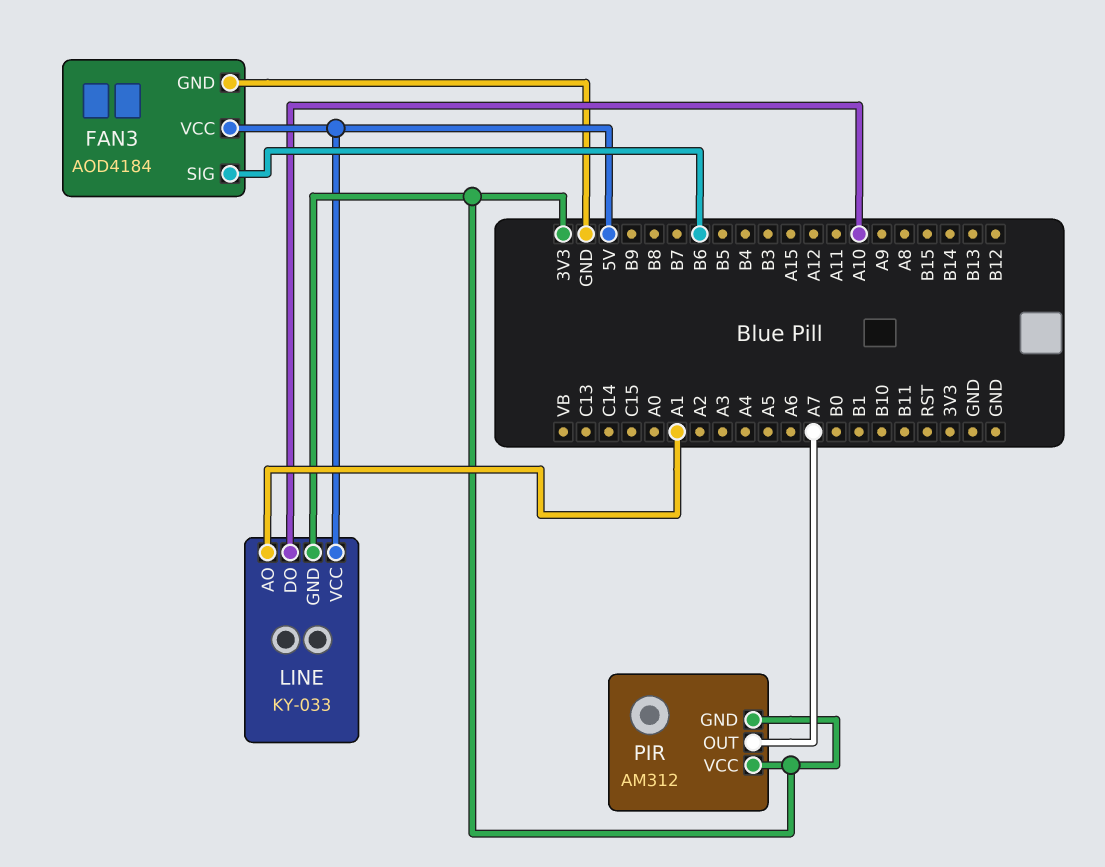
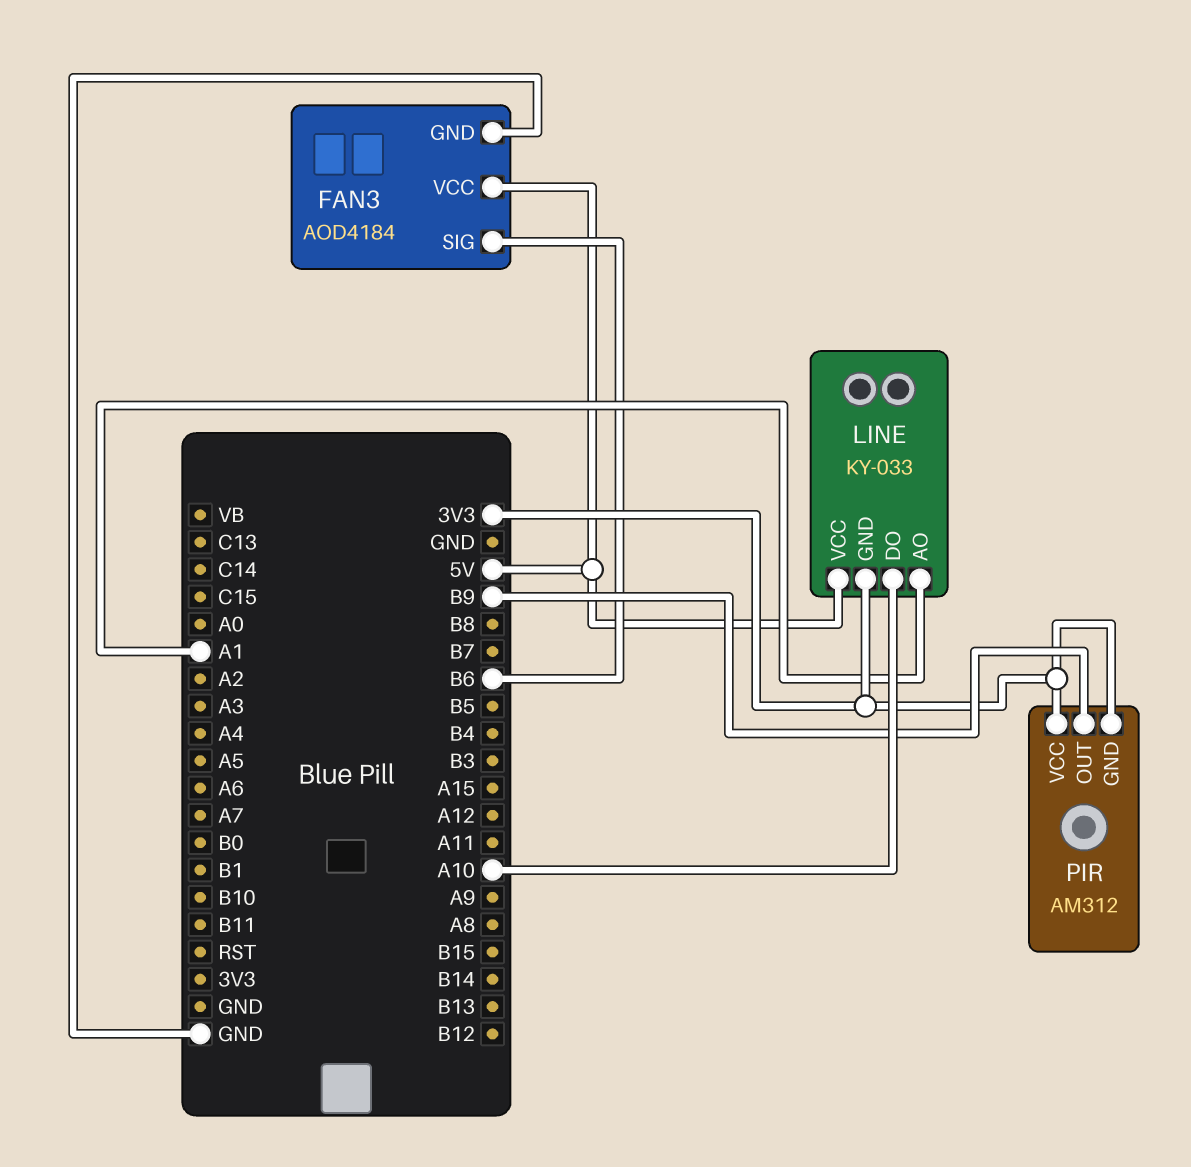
PIR pin OUT: A7 -> B9

